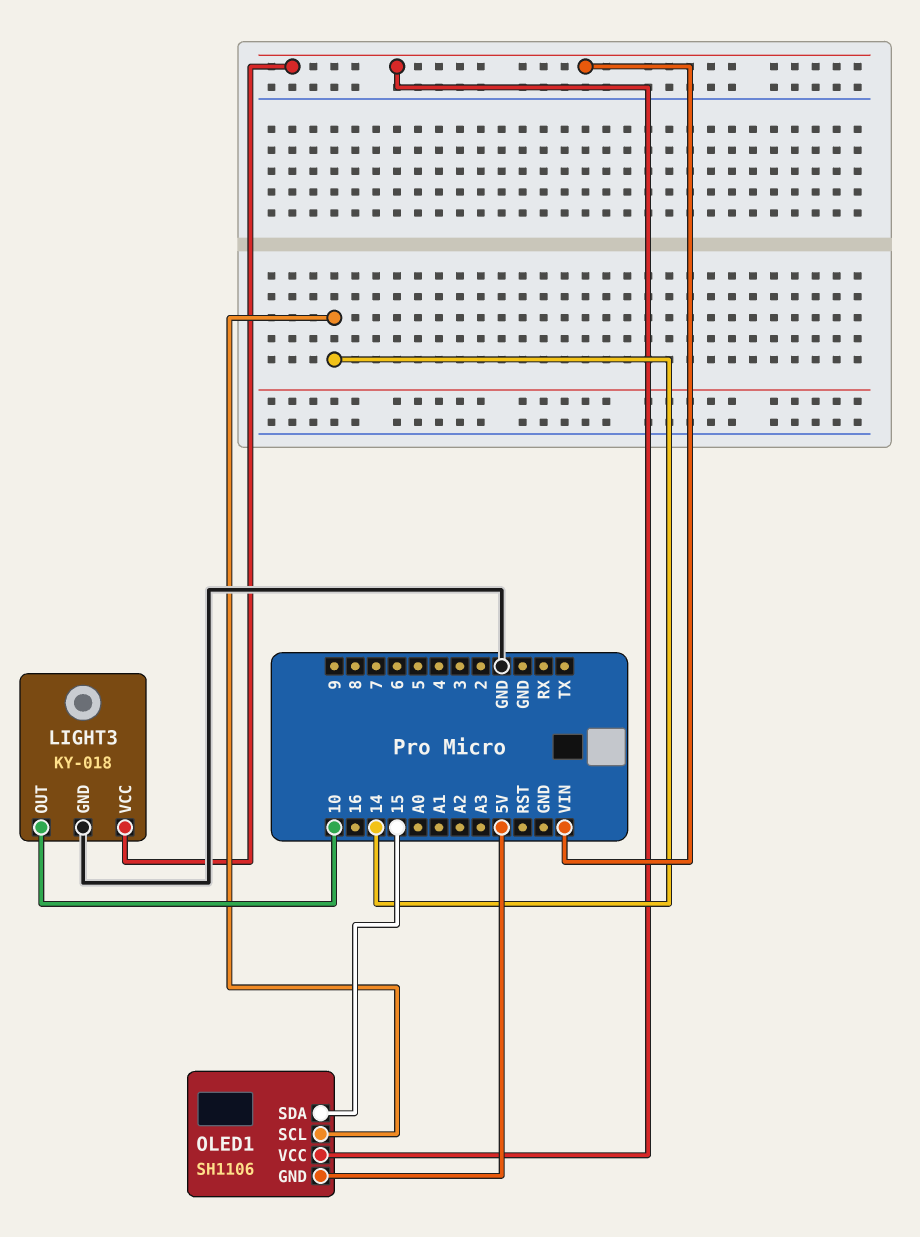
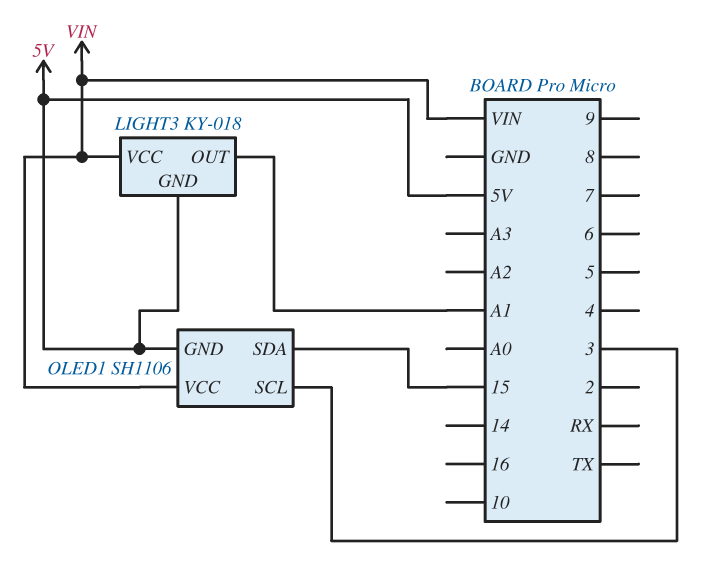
LIGHT3 pin GND: GND -> 5V
LIGHT3 pin OUT: 10 -> A1
OLED1 pin SCL: 14 -> 3

